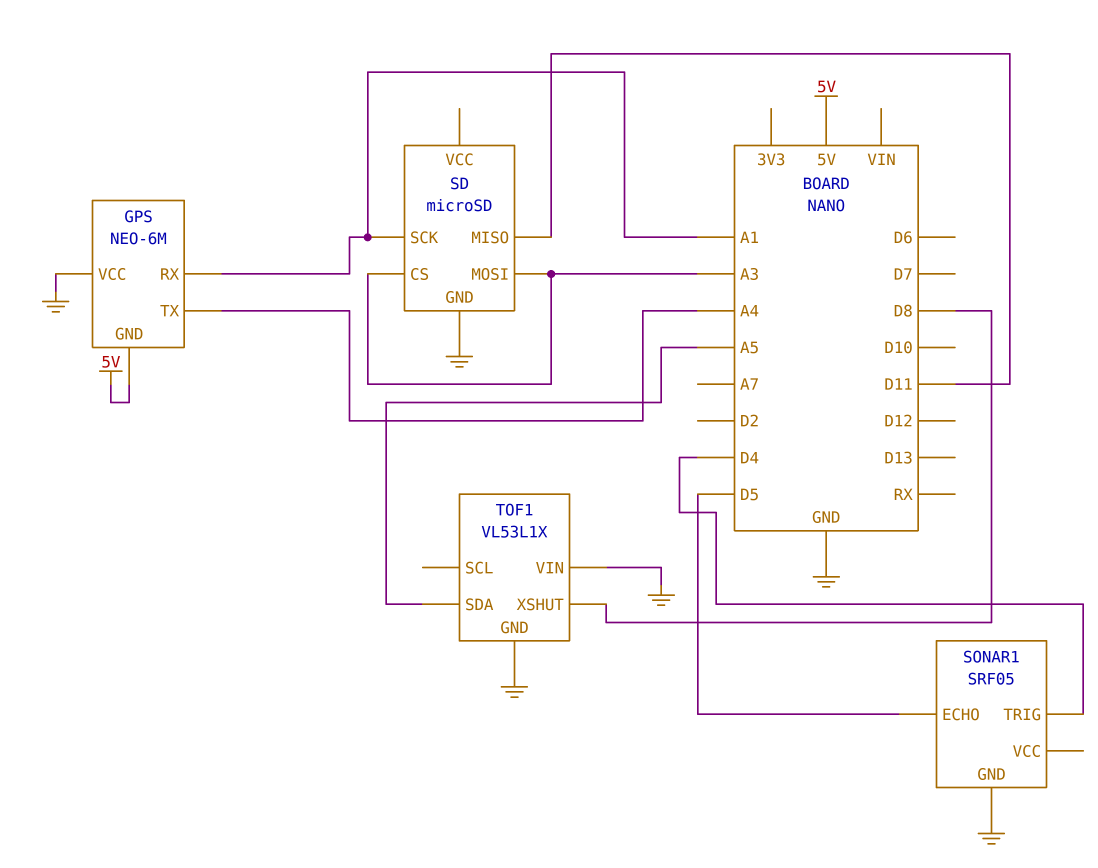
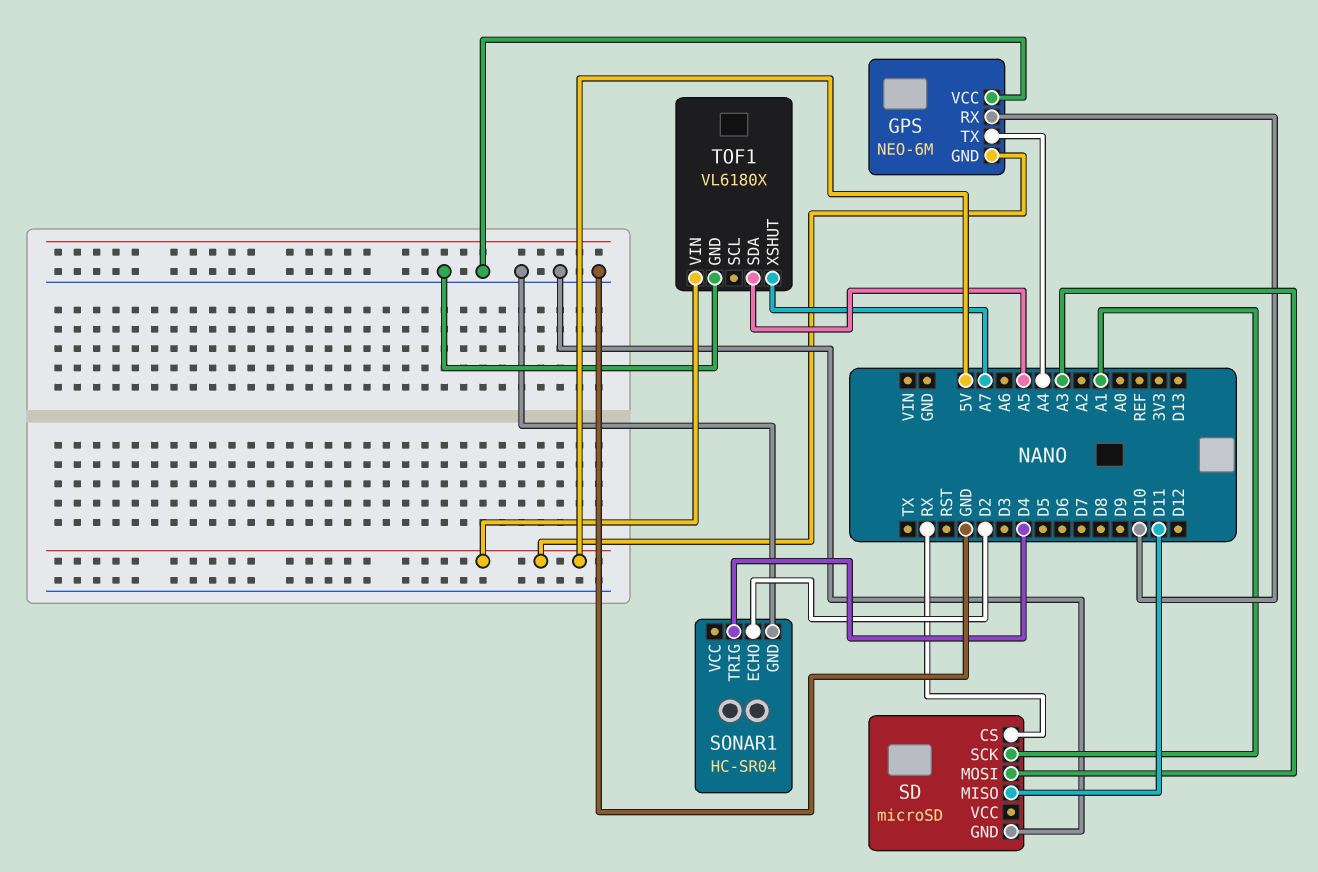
GPS pin RX: A1 -> D10
SD pin CS: A3 -> RX
SONAR1: SRF05 -> HC-SR04
SONAR1 pin ECHO: D5 -> D2
TOF1: VL53L1X -> VL6180X
TOF1 pin VIN: GND -> 5V
TOF1 pin XSHUT: D8 -> A7

